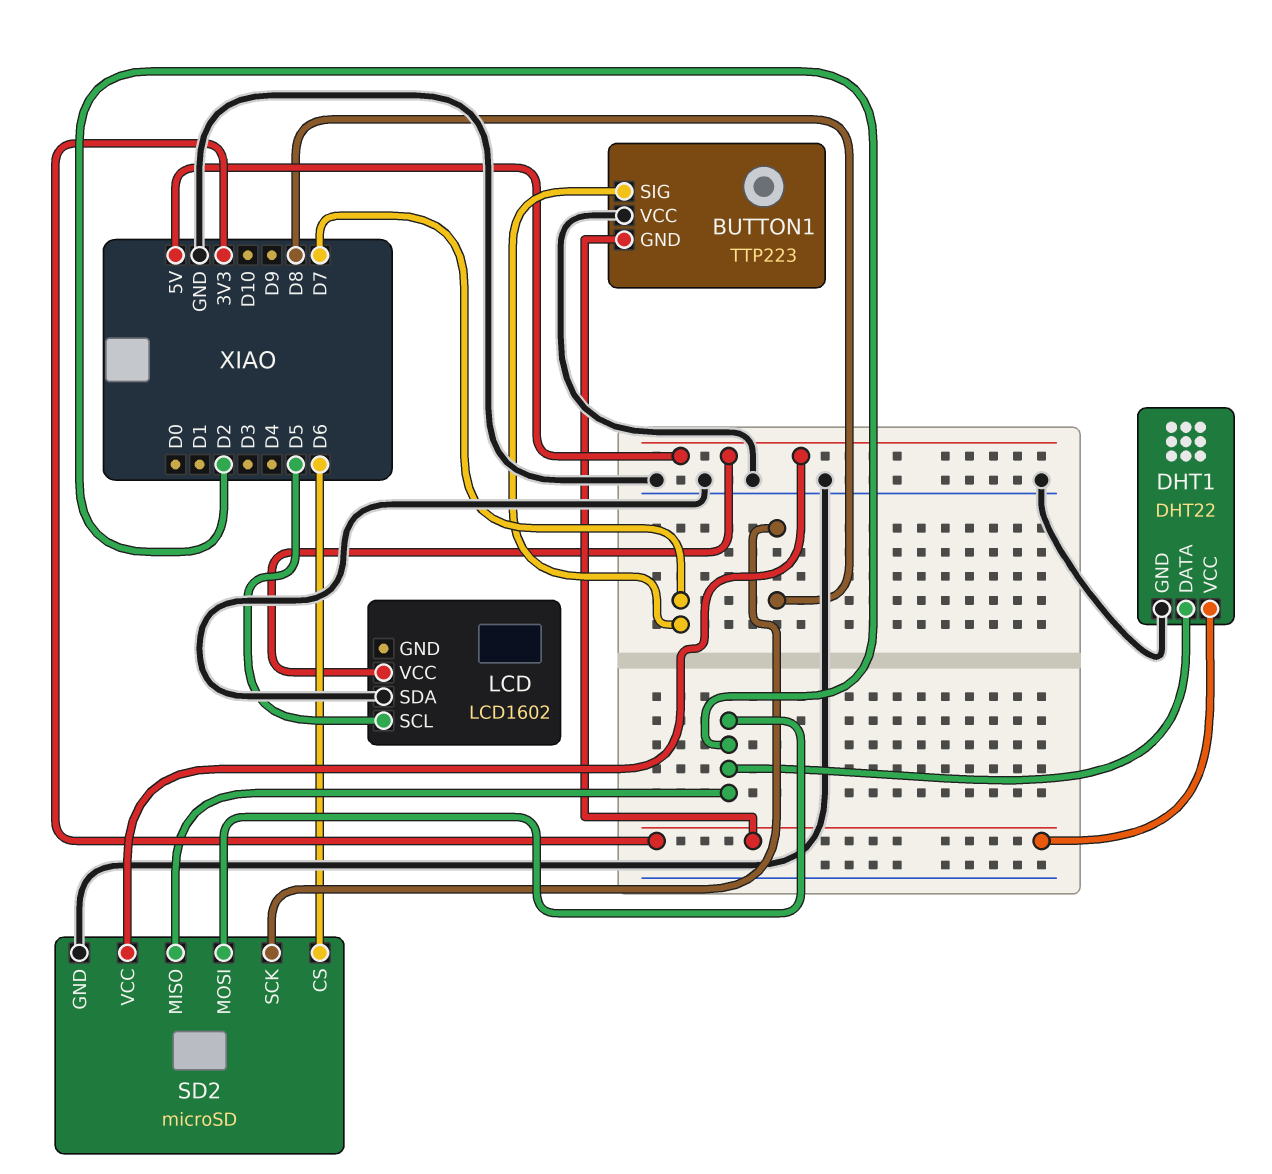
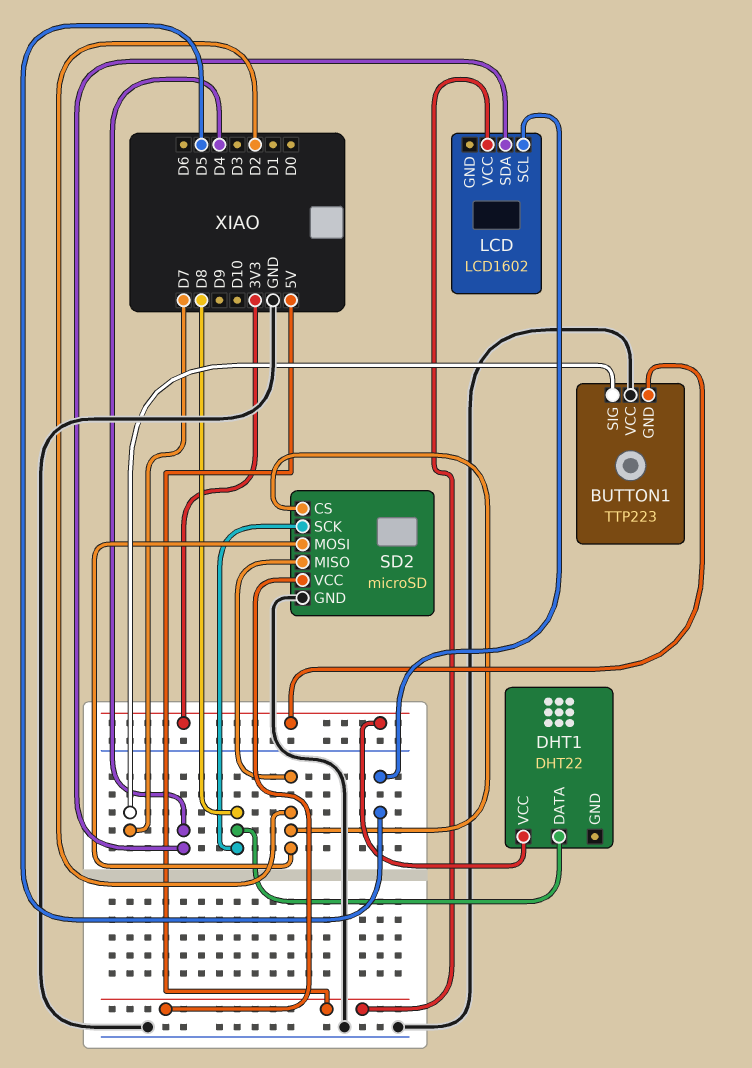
DHT1 pin DATA: D2 -> D8
DHT1 pin GND: GND -> none
LCD pin SDA: GND -> D4
SD2 pin CS: D6 -> D2

